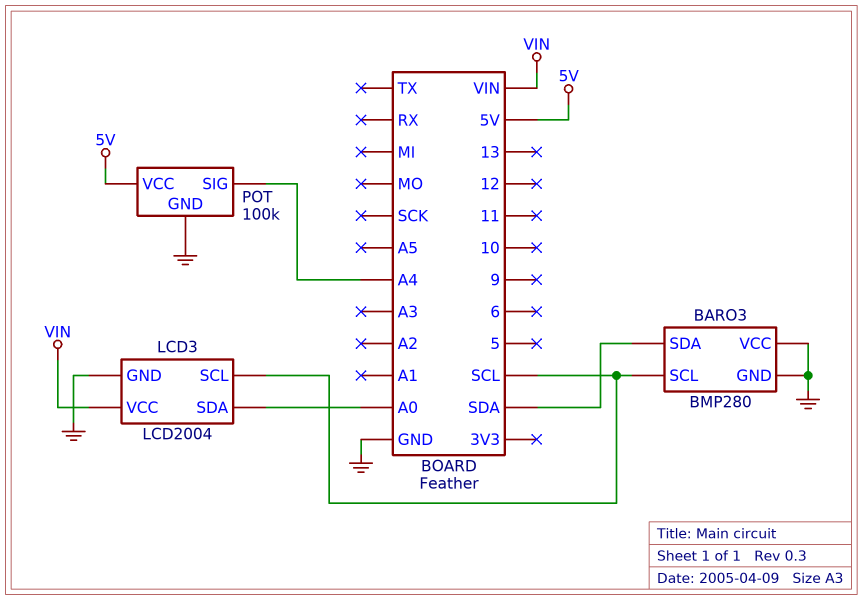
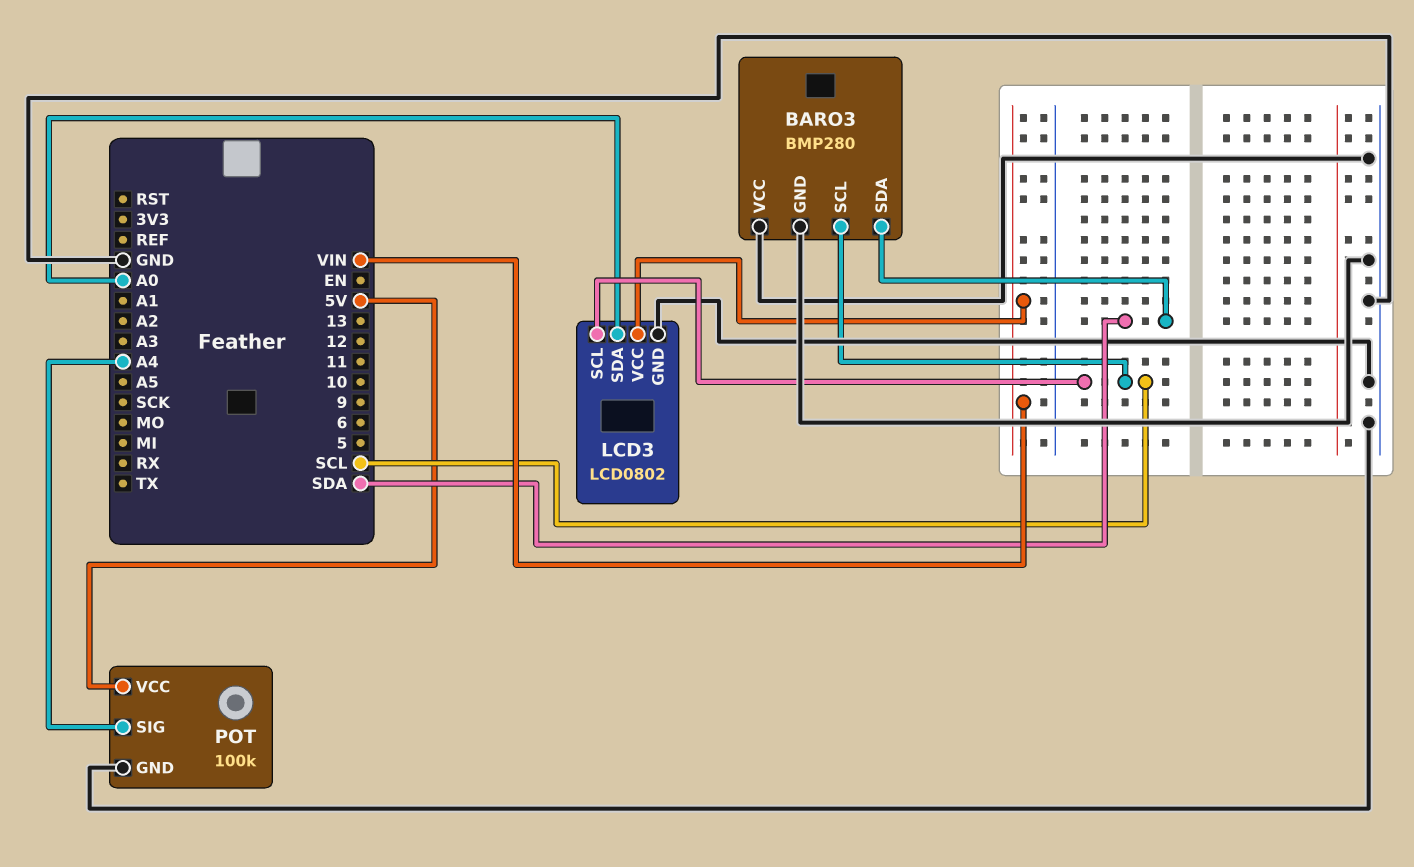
LCD3: LCD2004 -> LCD0802

